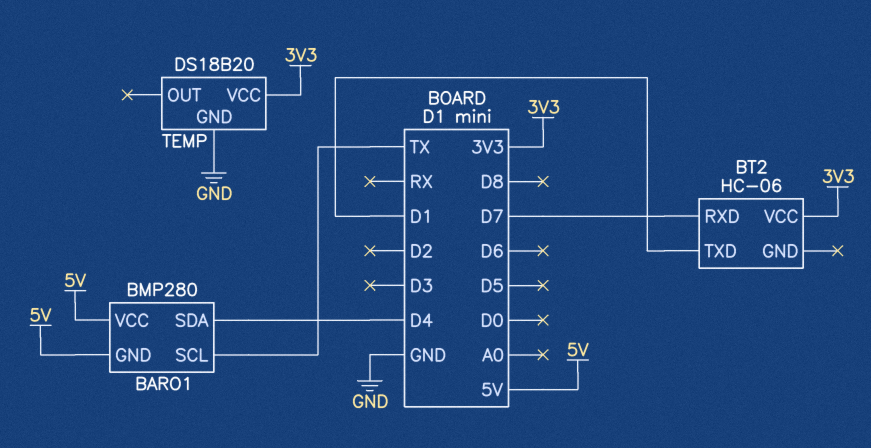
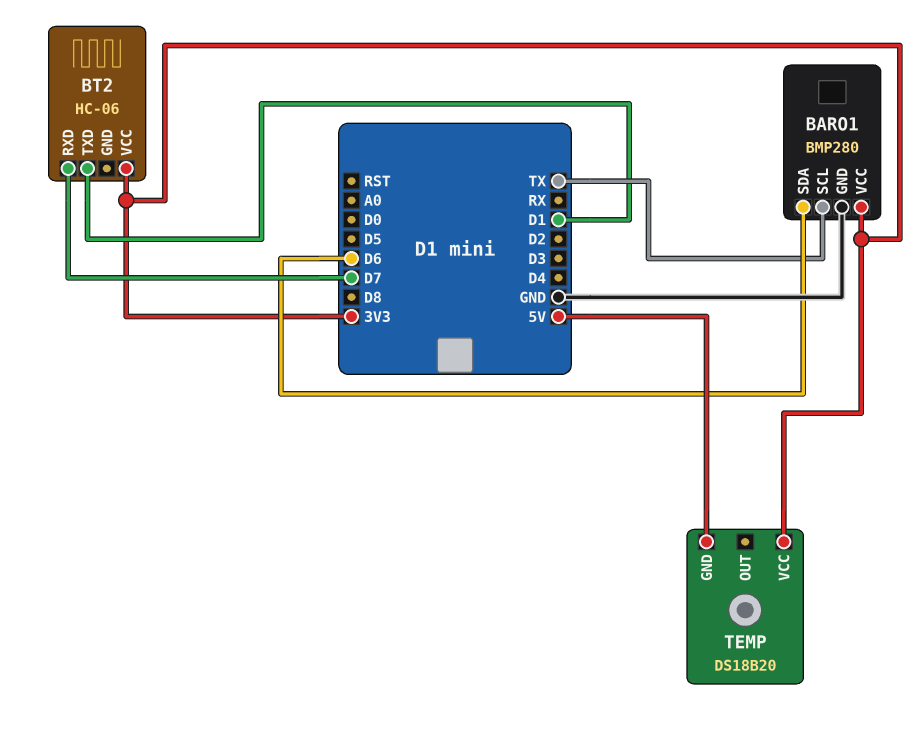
BARO1 pin GND: 5V -> GND
BARO1 pin SDA: D4 -> D6
BARO1 pin VCC: 5V -> 3V3
TEMP pin GND: GND -> 5V

